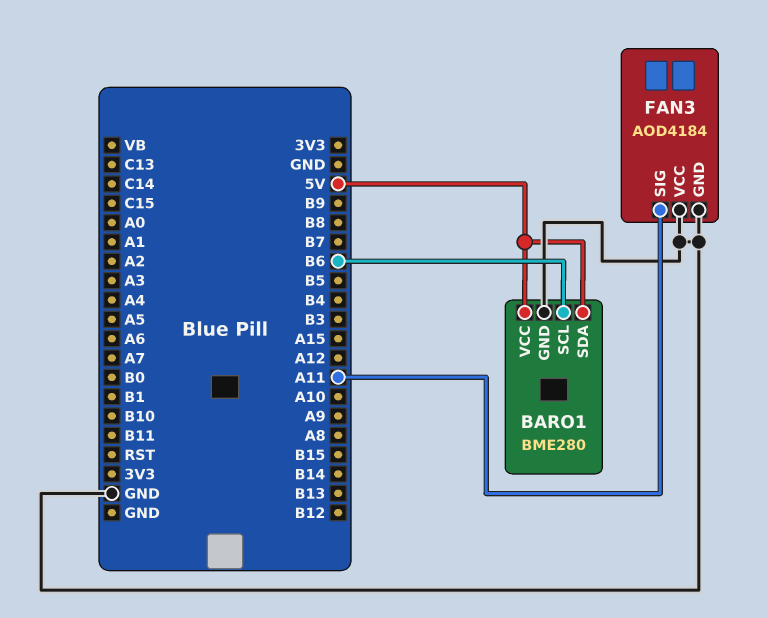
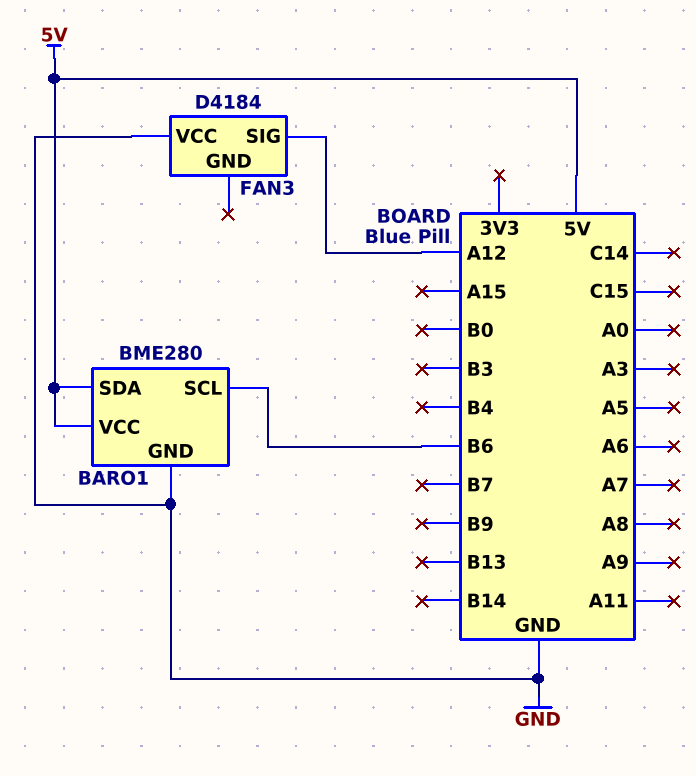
FAN3: AOD4184 -> D4184
FAN3 pin GND: GND -> none
FAN3 pin SIG: A11 -> A12

